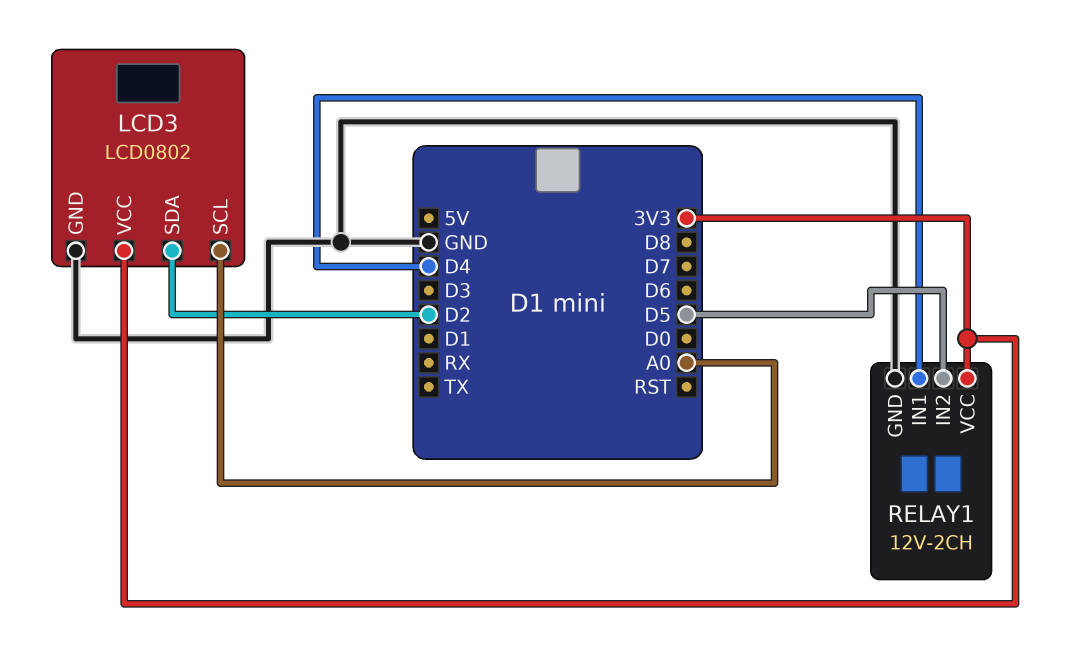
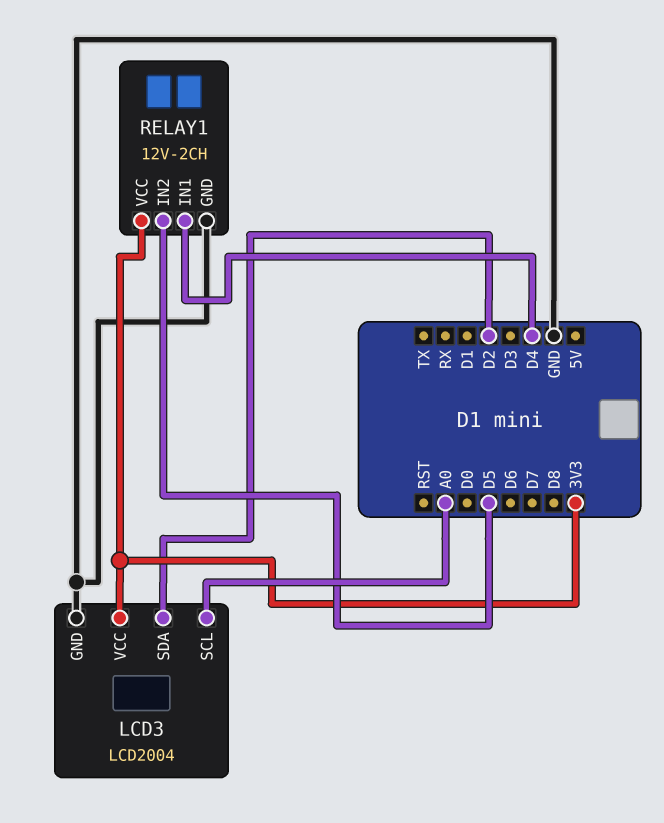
LCD3: LCD0802 -> LCD2004

